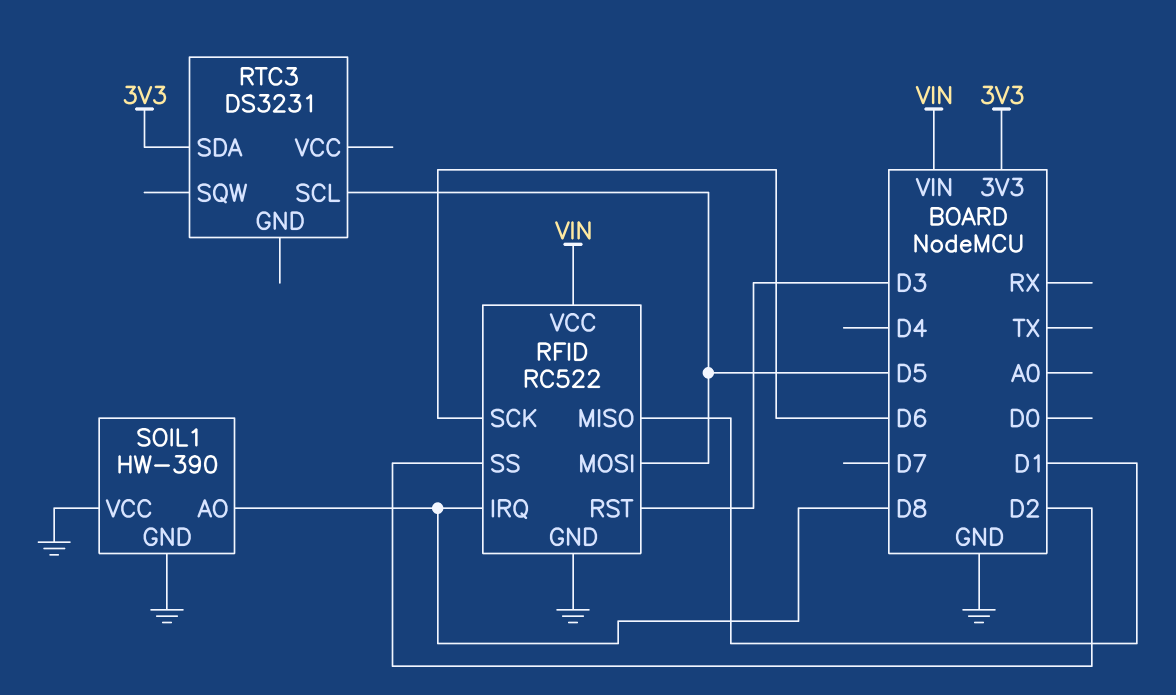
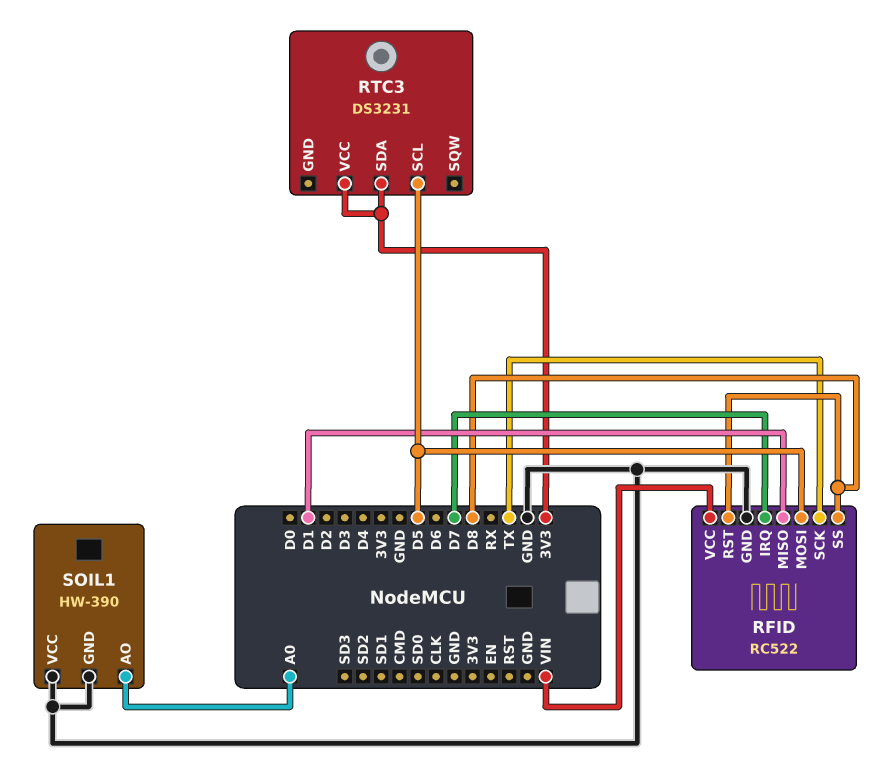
RFID pin IRQ: D8 -> D7
RFID pin RST: D3 -> D8
RFID pin SCK: D6 -> TX
RFID pin SS: D2 -> D8
RTC3 pin VCC: none -> 3V3
SOIL1 pin AO: D8 -> A0

